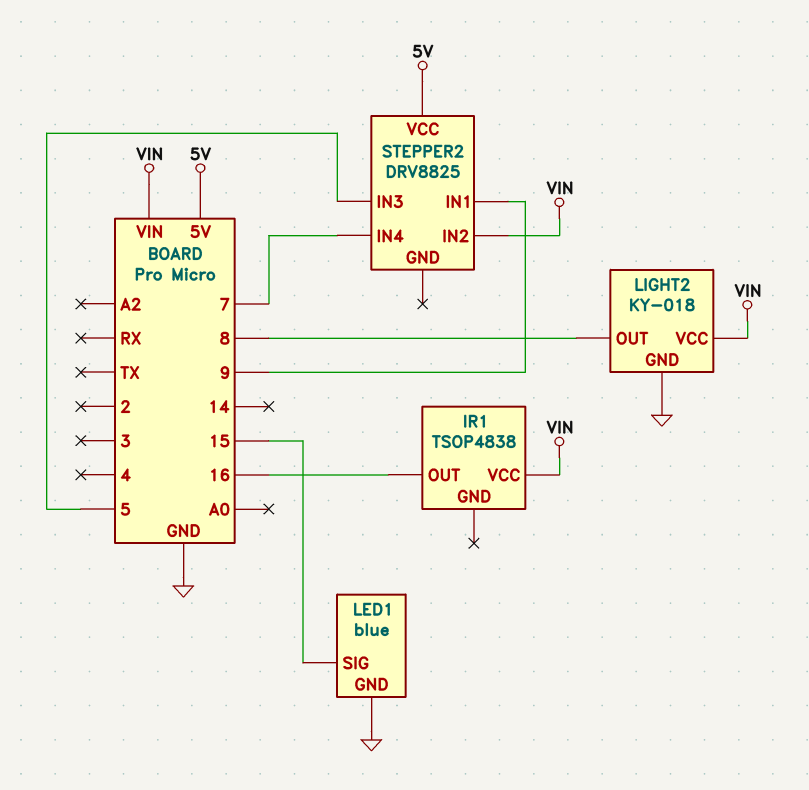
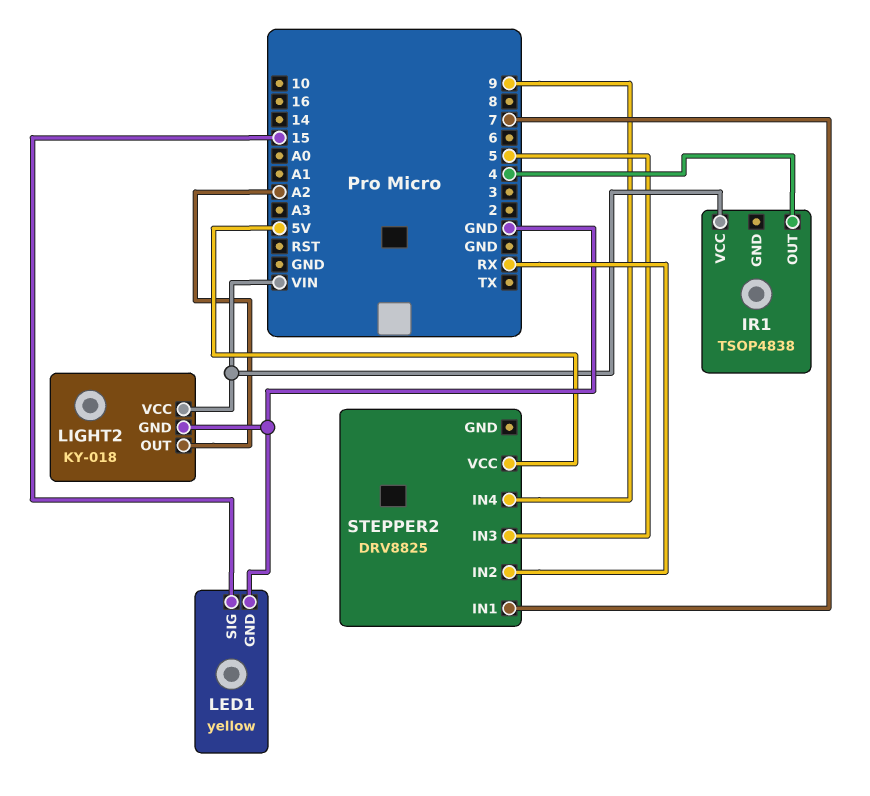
IR1 pin OUT: 16 -> 4
LED1: blue -> yellow
LIGHT2 pin OUT: 8 -> A2
STEPPER2 pin IN1: 9 -> 7
STEPPER2 pin IN2: VIN -> RX
STEPPER2 pin IN4: 7 -> 9

